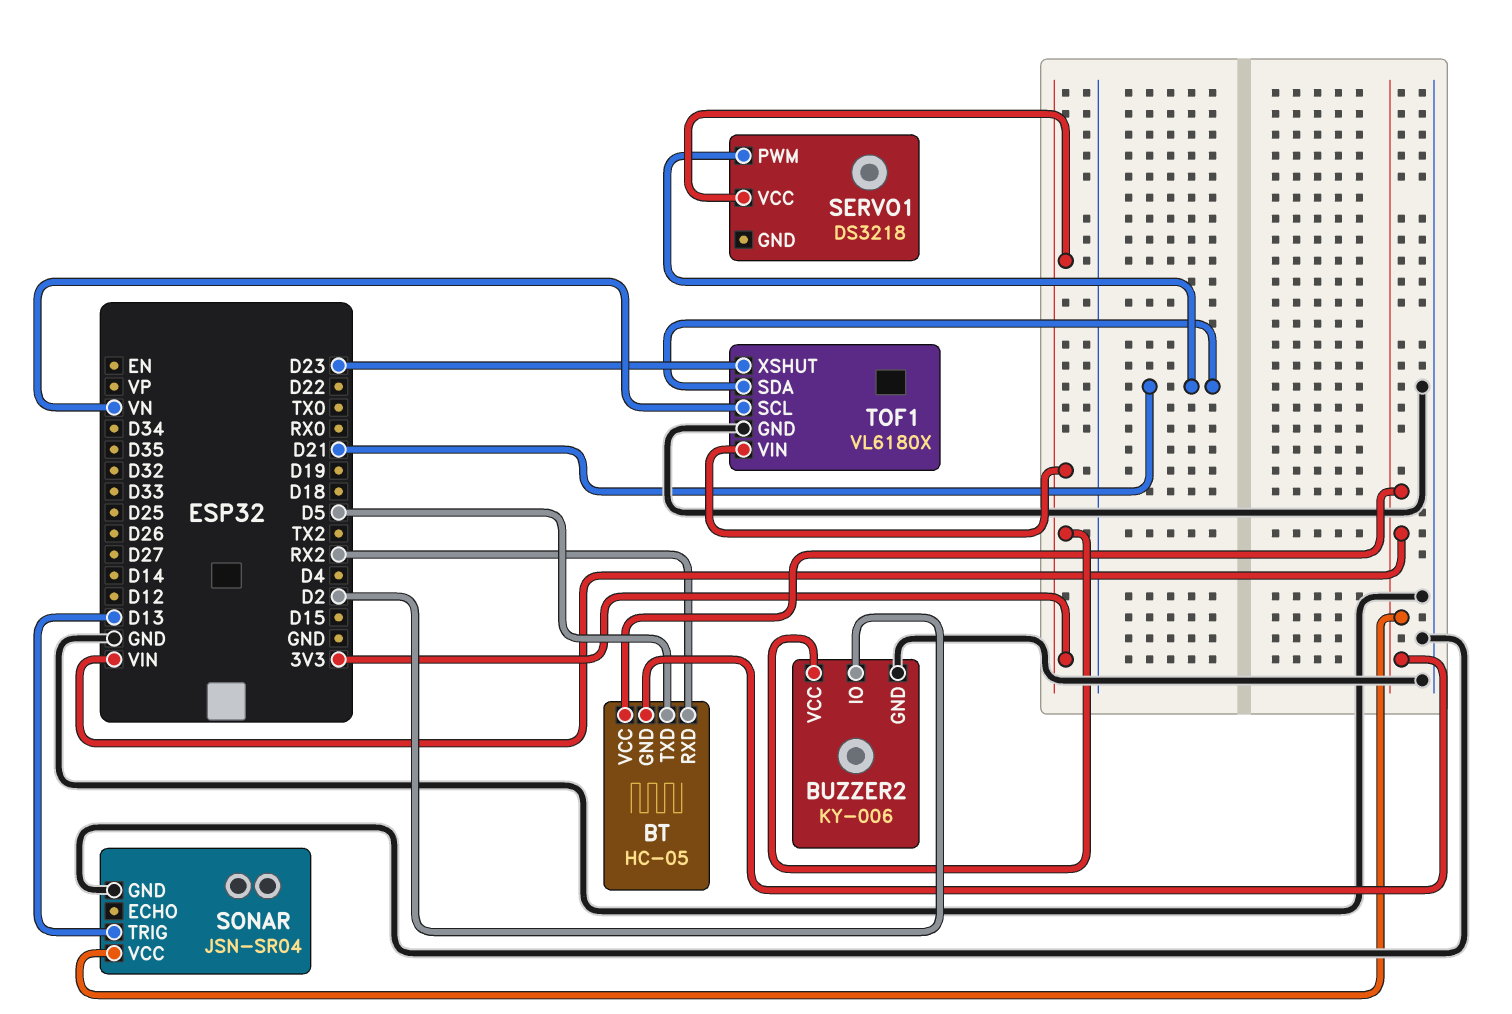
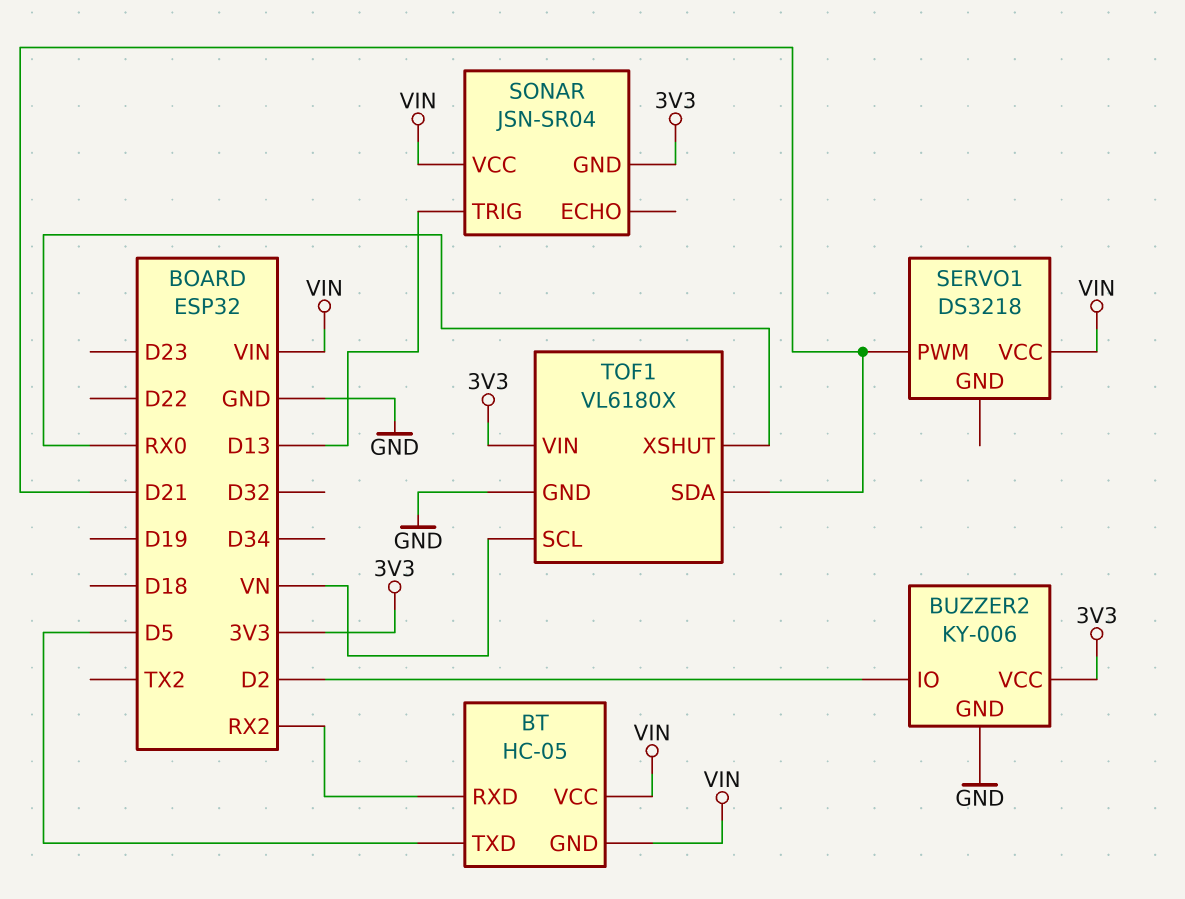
SERVO1 pin VCC: 3V3 -> VIN
SONAR pin GND: GND -> 3V3
TOF1 pin XSHUT: D23 -> RX0

